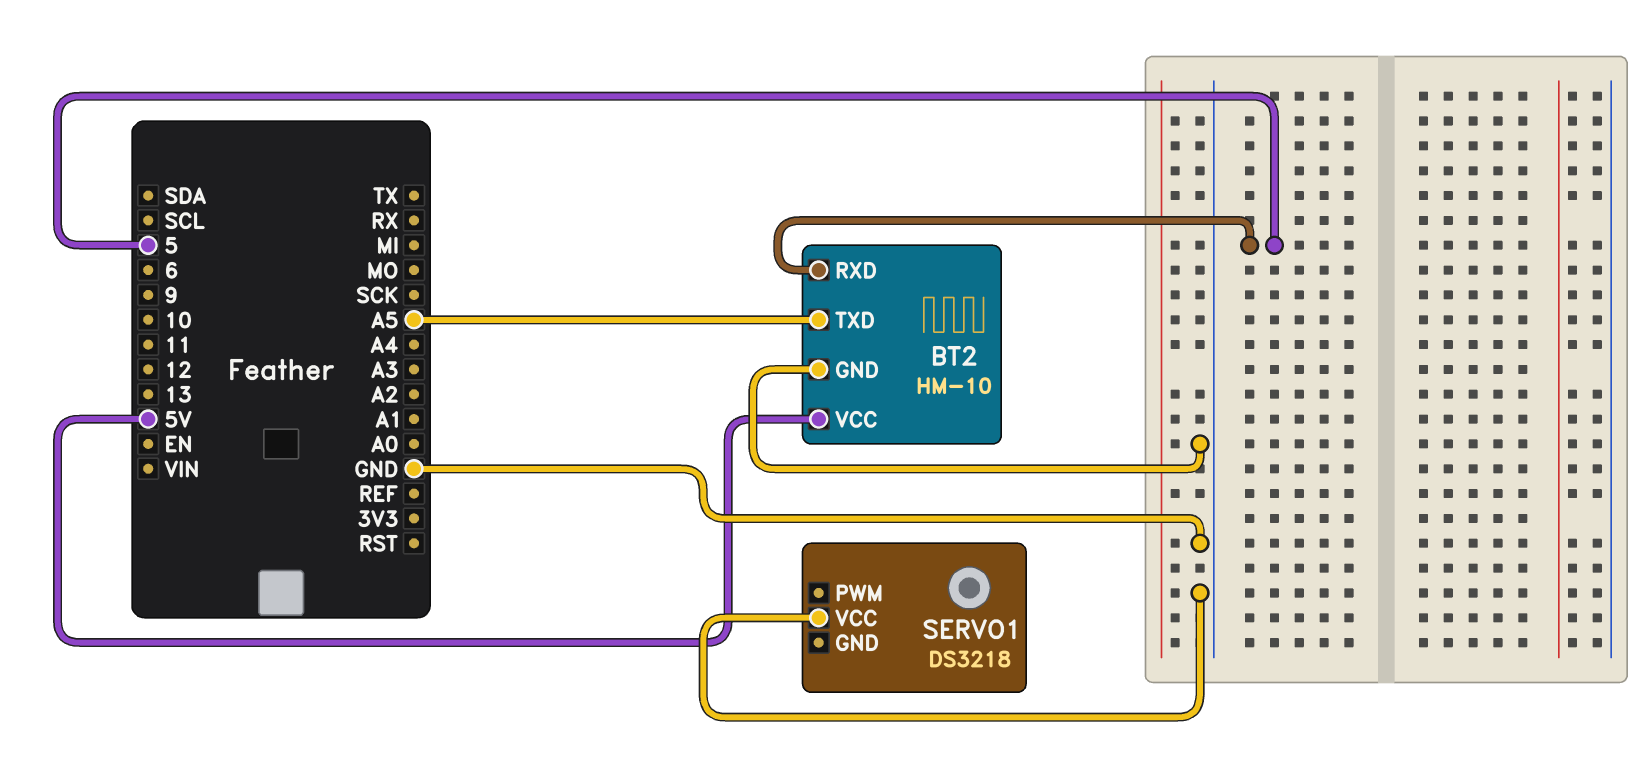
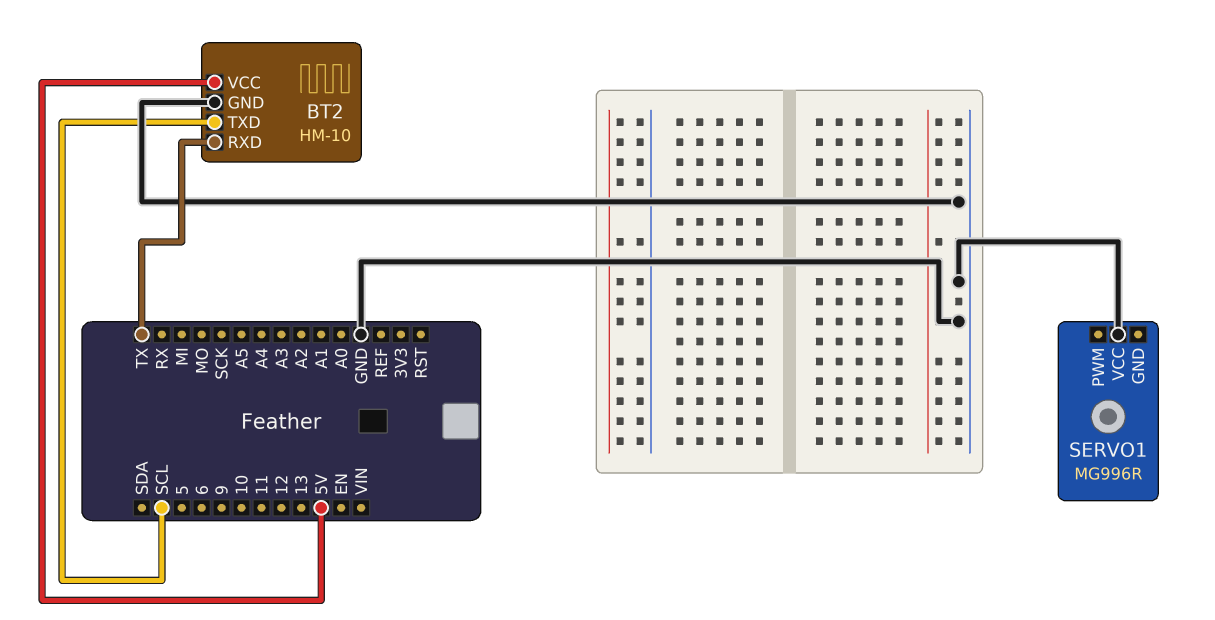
BT2 pin RXD: 5 -> TX
BT2 pin TXD: A5 -> SCL
SERVO1: DS3218 -> MG996R

